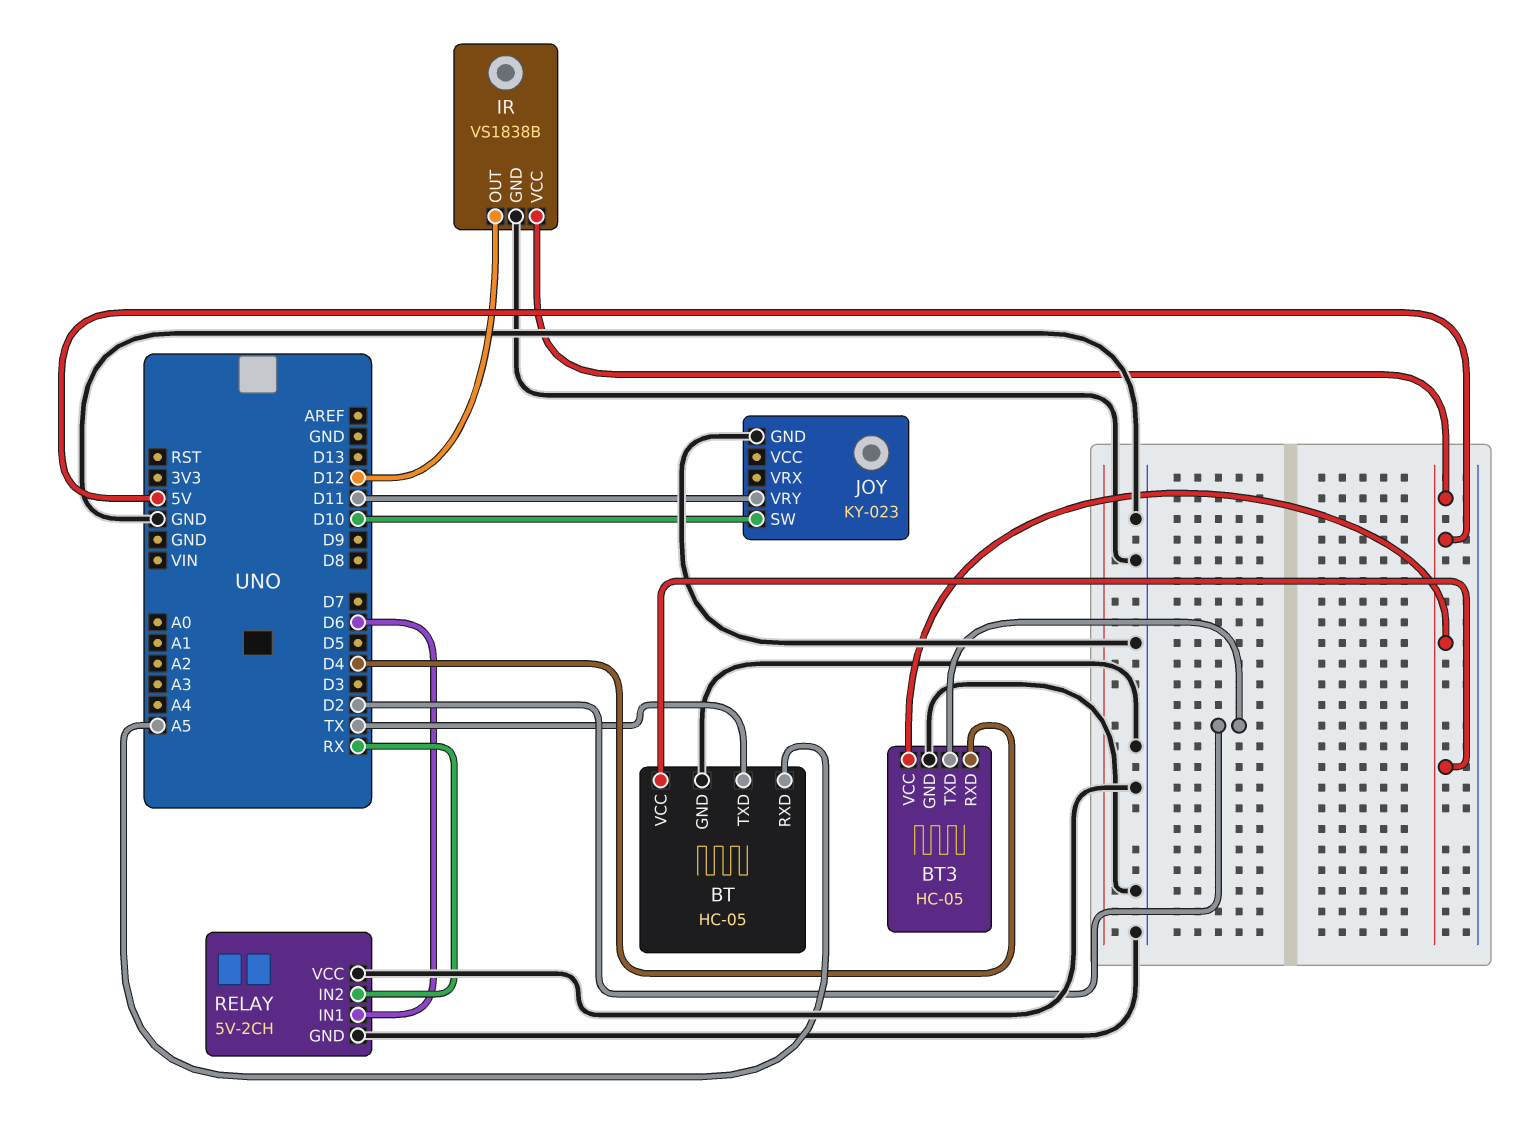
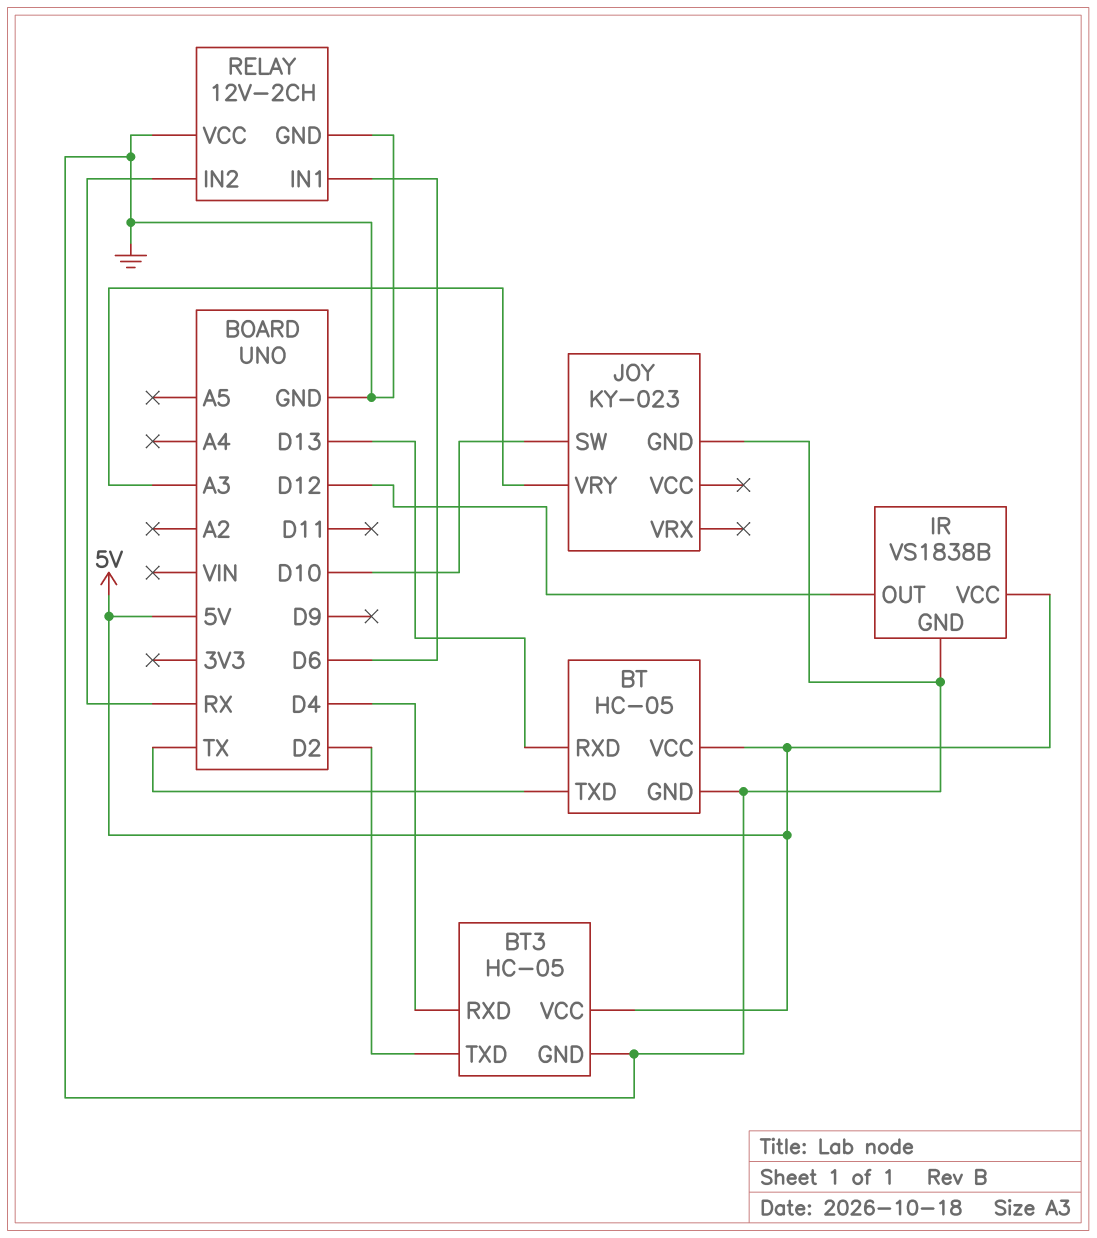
BT pin RXD: A5 -> D13
JOY pin VRY: D11 -> A3
RELAY: 5V-2CH -> 12V-2CH

